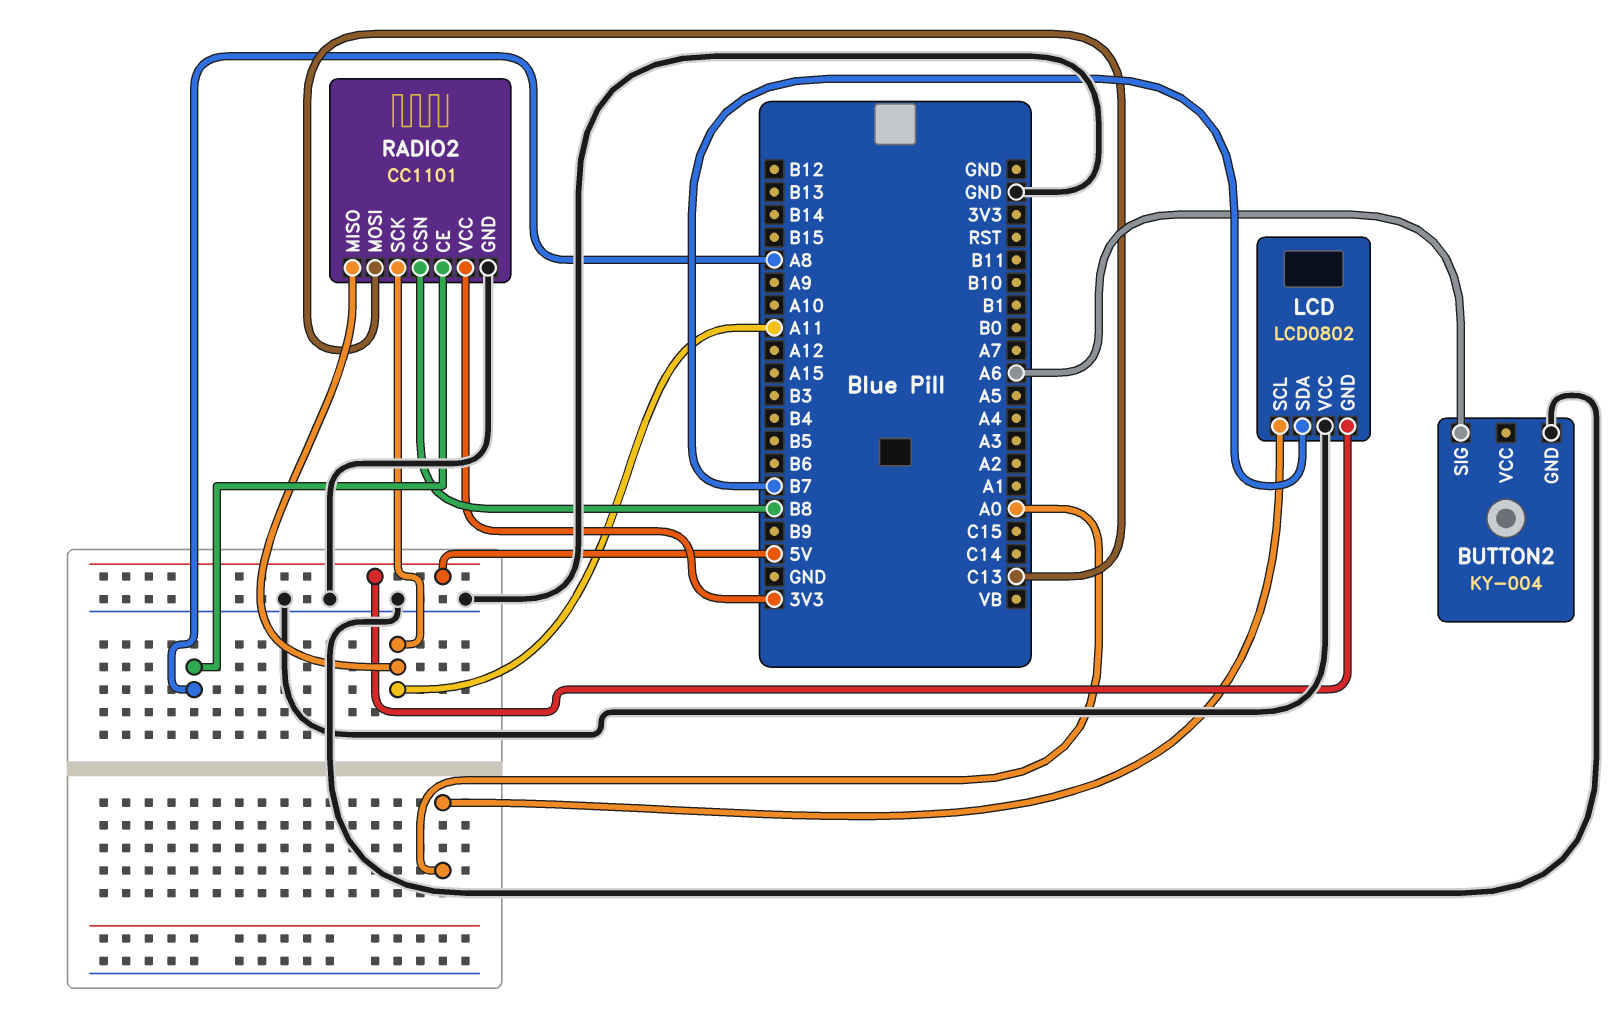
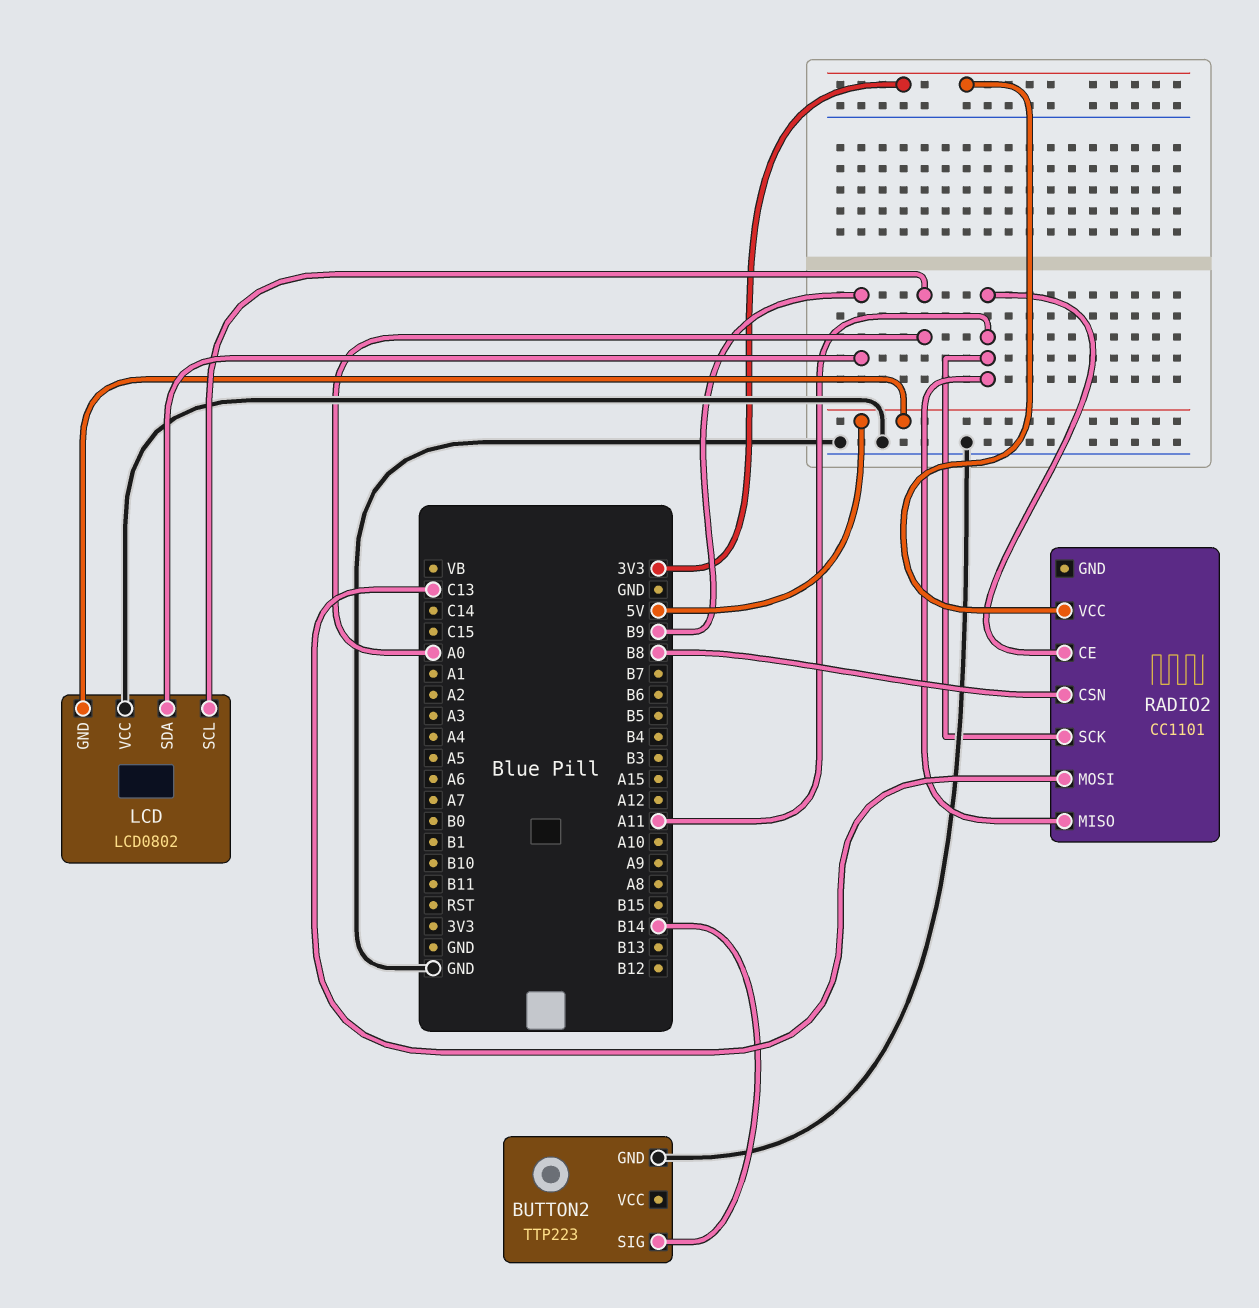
BUTTON2: KY-004 -> TTP223
BUTTON2 pin SIG: A6 -> B14
LCD pin SDA: B7 -> B9
RADIO2 pin CE: A8 -> A11
RADIO2 pin GND: GND -> none

